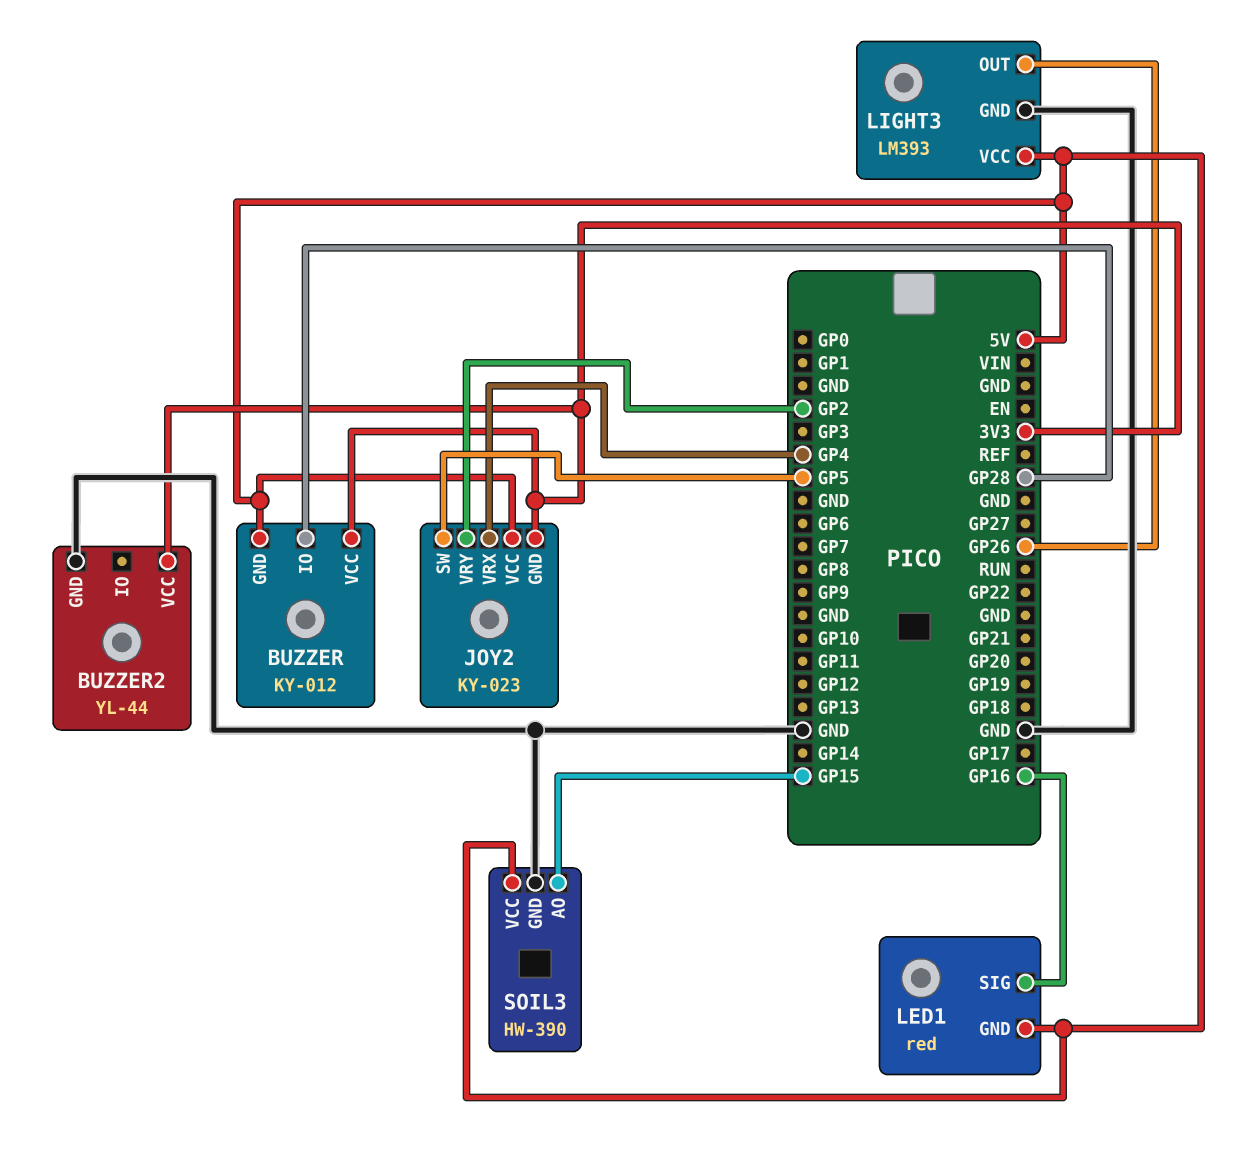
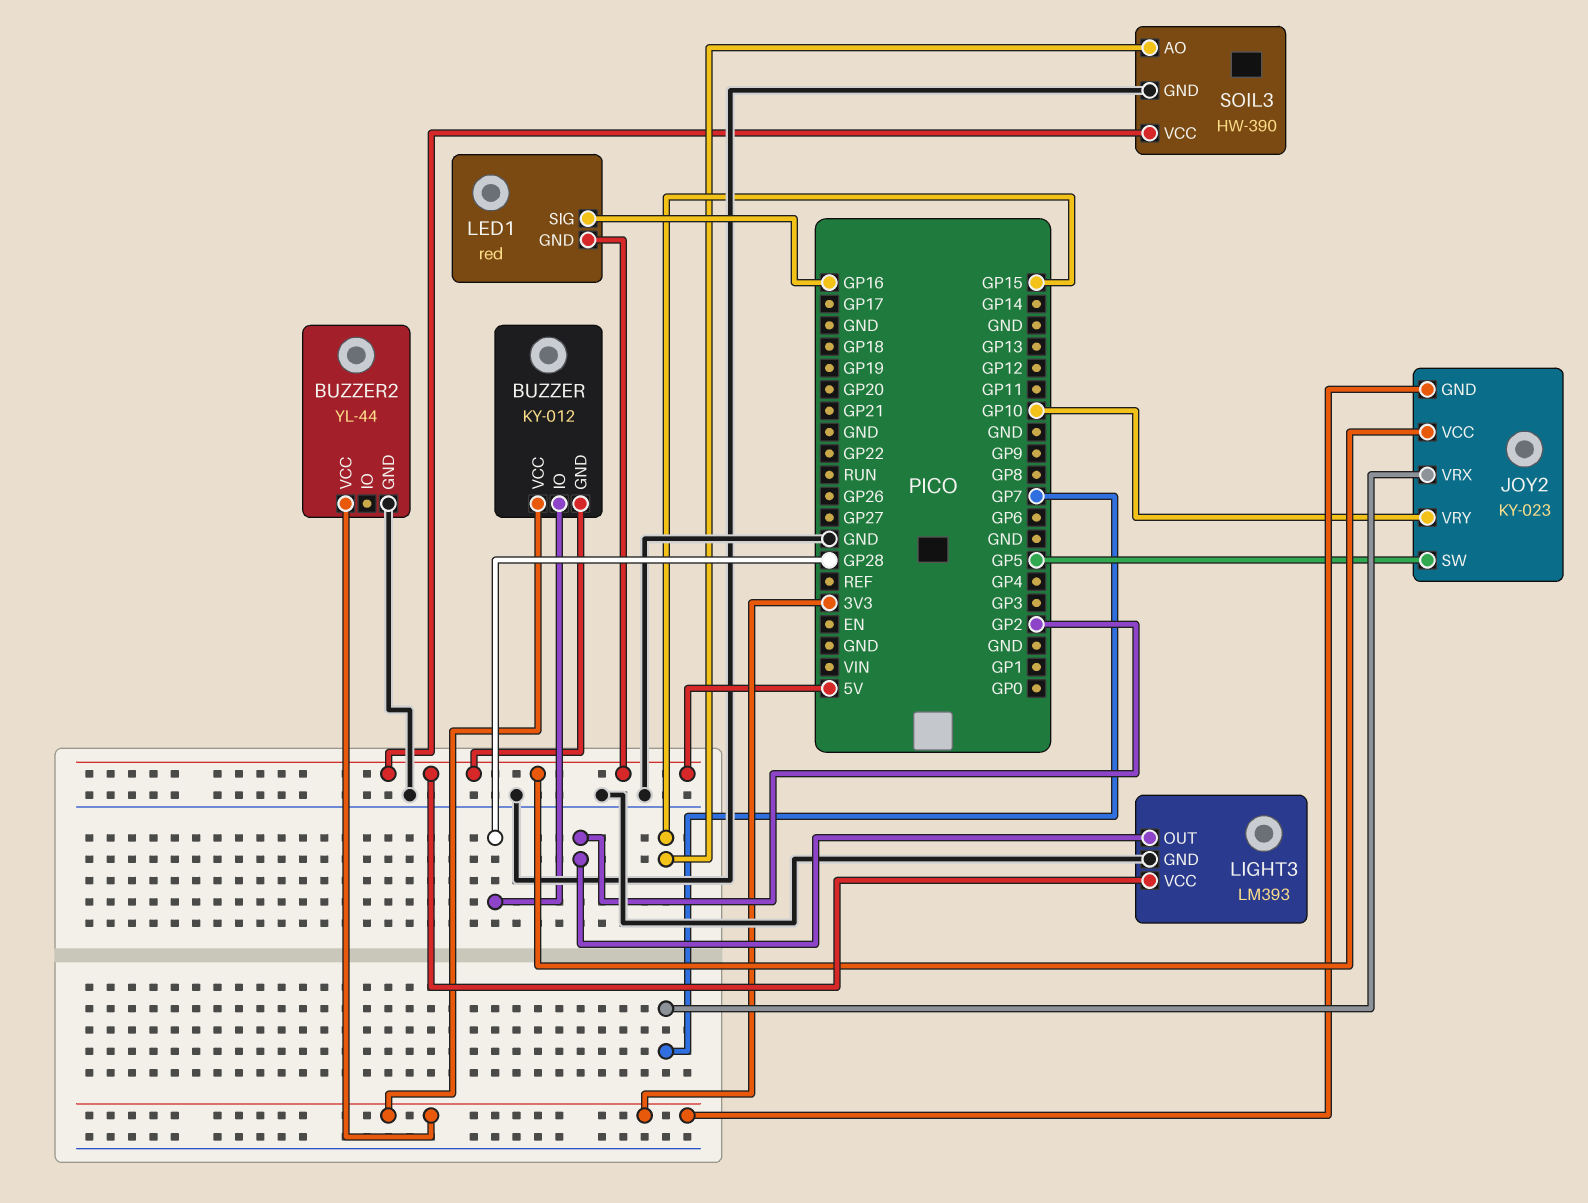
JOY2 pin VRX: GP4 -> GP7
JOY2 pin VRY: GP2 -> GP10
LIGHT3 pin OUT: GP26 -> GP2

